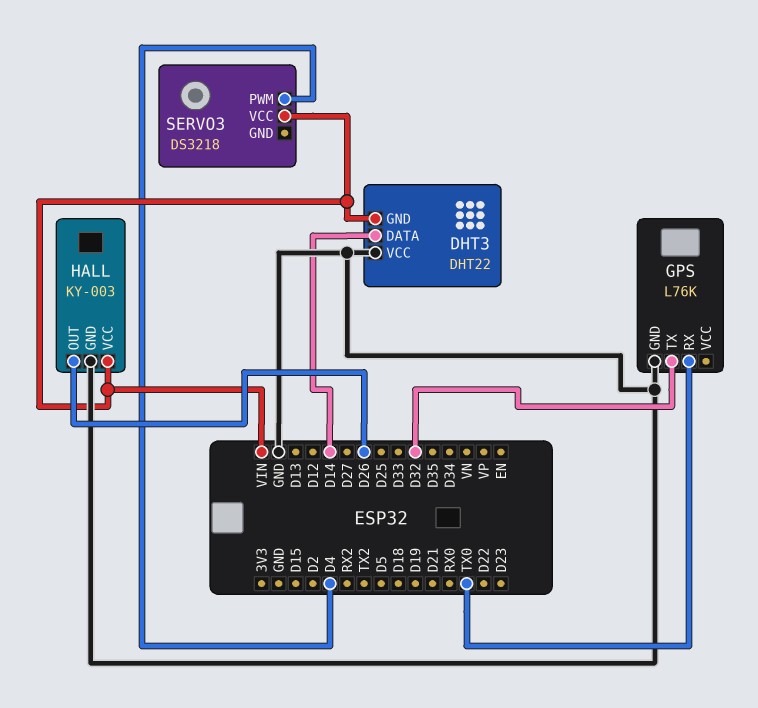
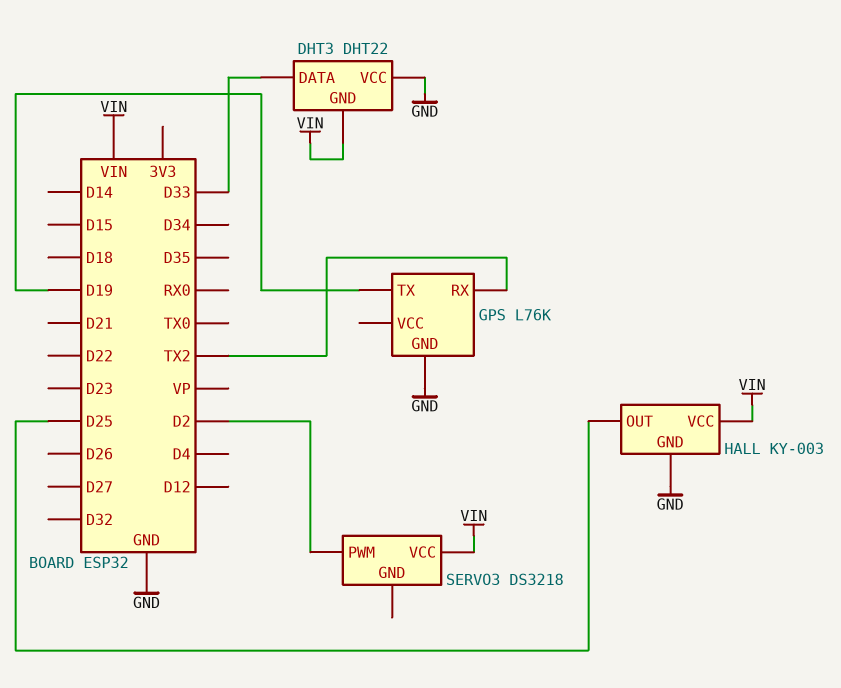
DHT3 pin DATA: D14 -> D33
GPS pin RX: TX0 -> TX2
GPS pin TX: D32 -> D19
HALL pin OUT: D26 -> D25
SERVO3 pin PWM: D4 -> D2

